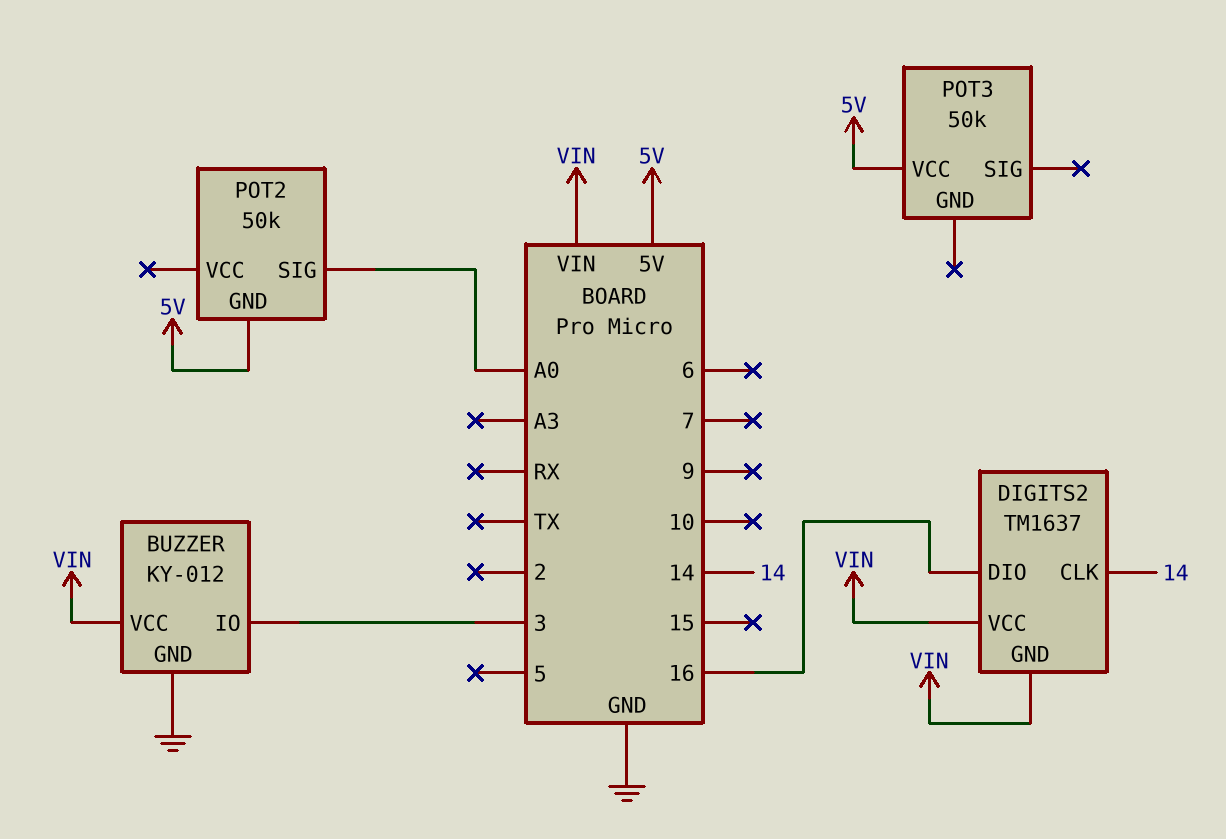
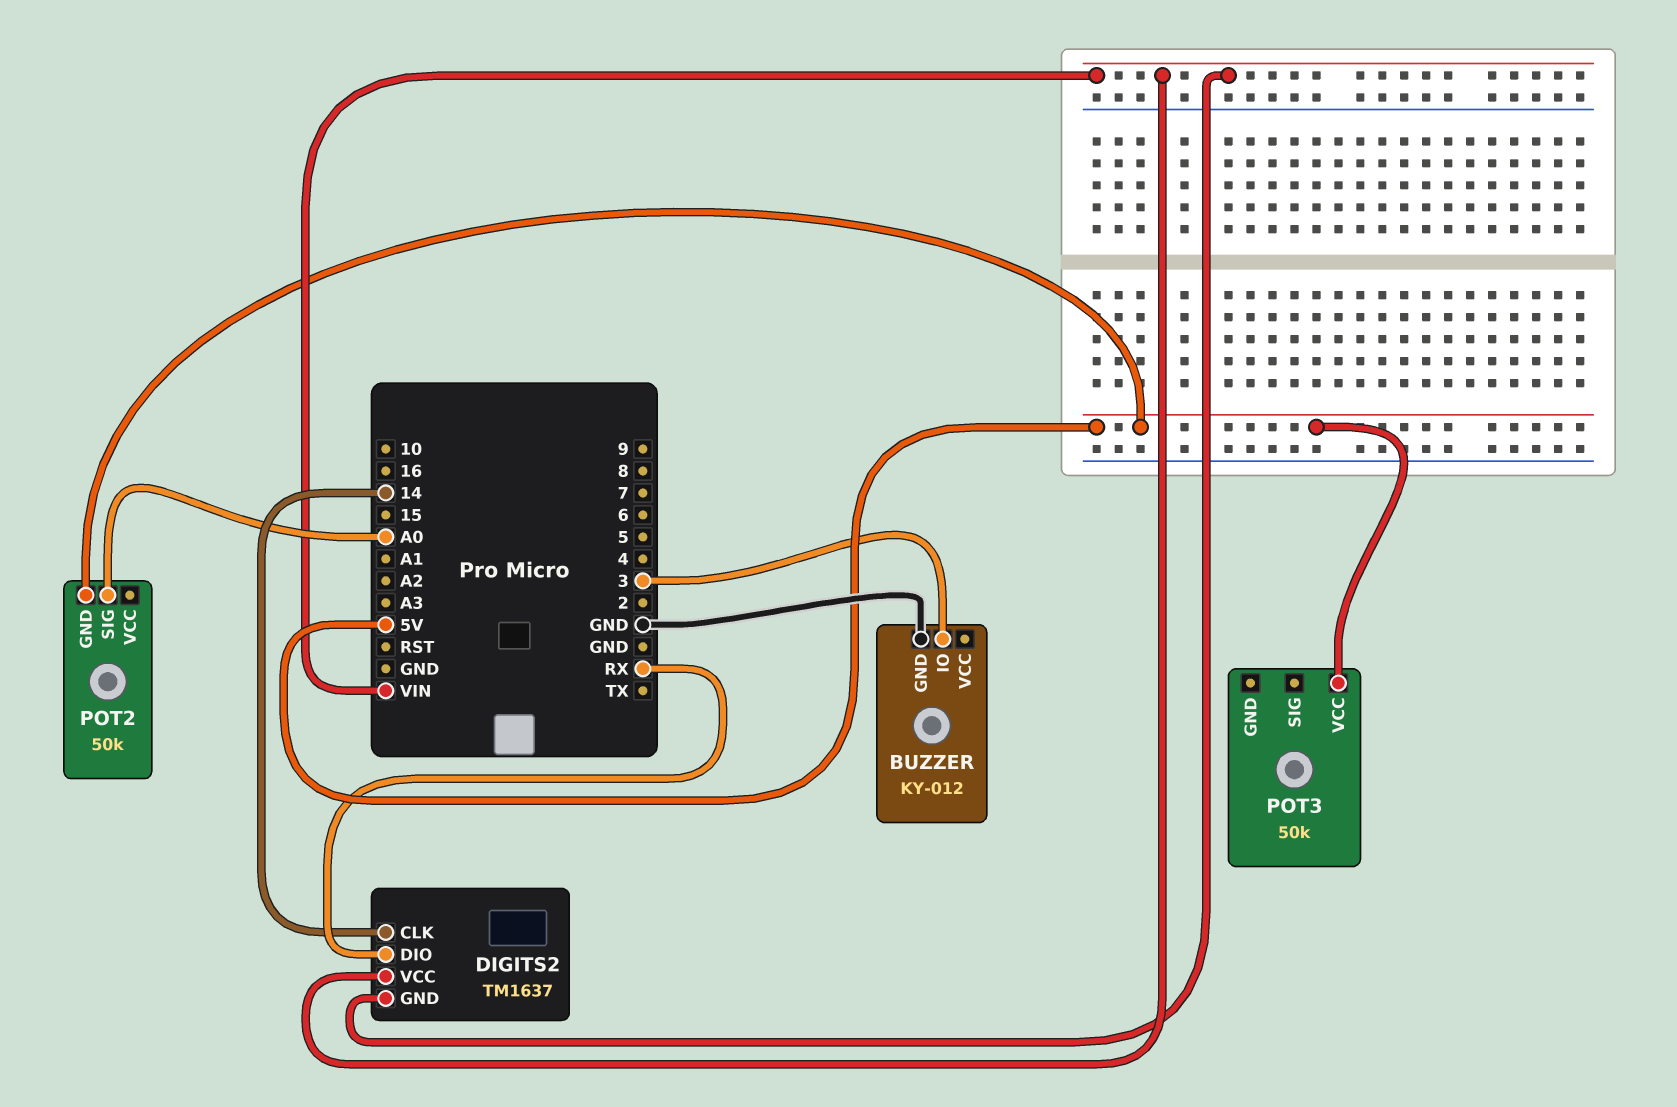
BUZZER pin VCC: VIN -> none
DIGITS2 pin DIO: 16 -> RX

